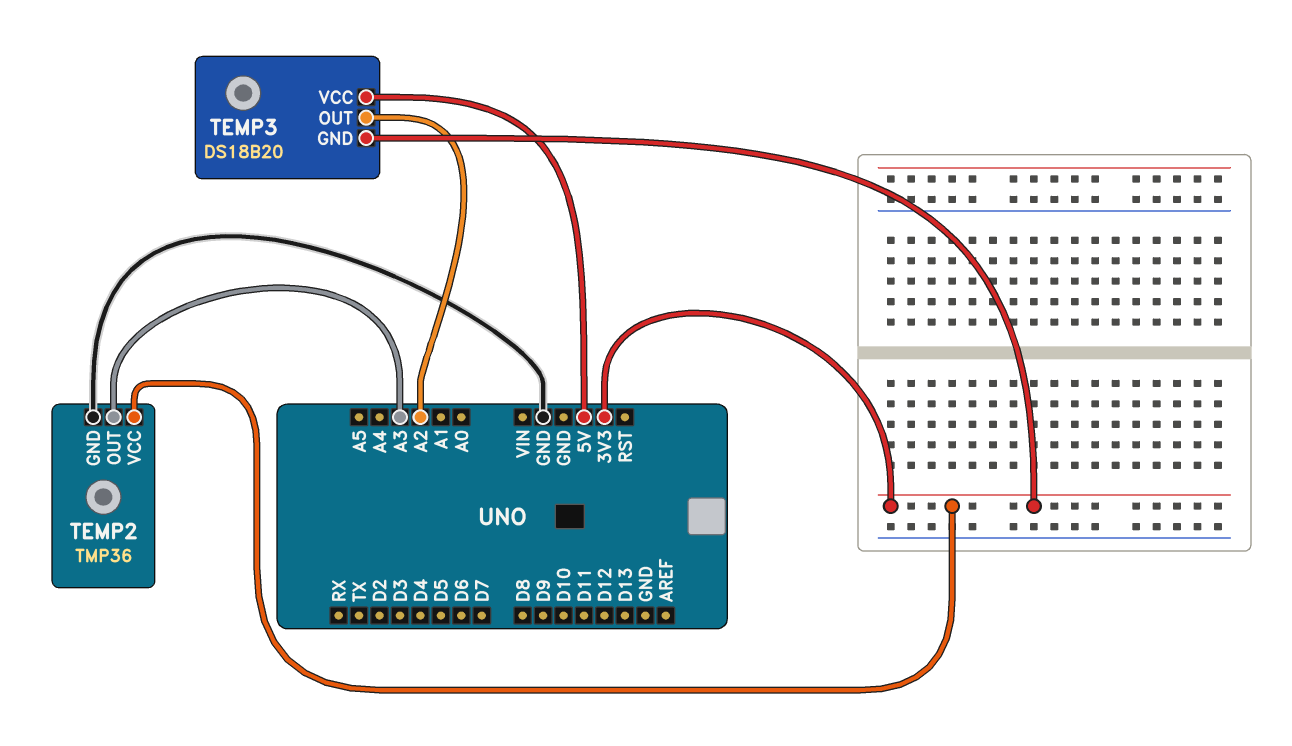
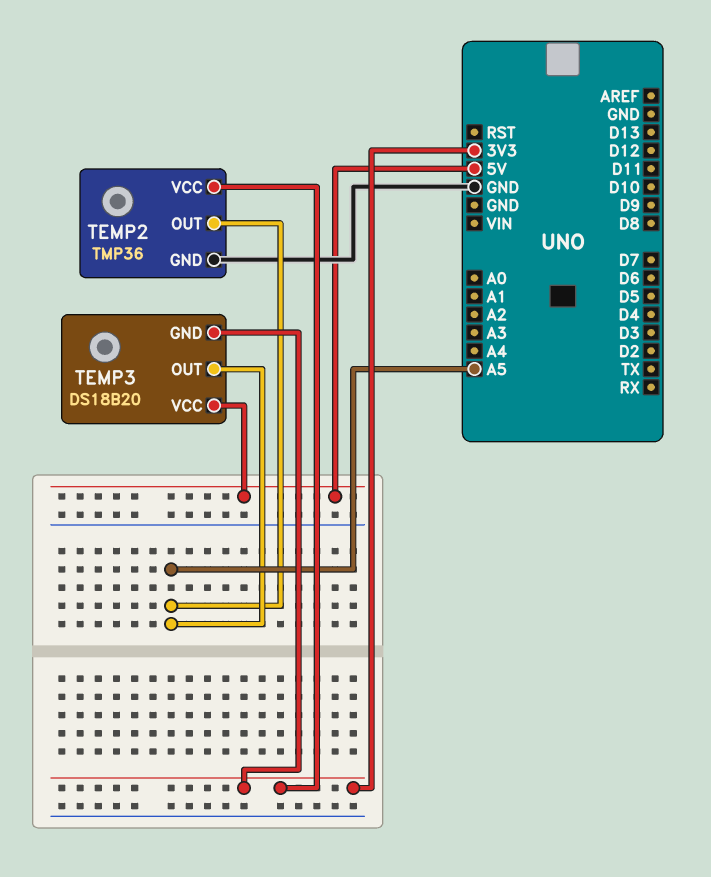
TEMP2 pin OUT: A3 -> A5
TEMP3 pin OUT: A2 -> A5

